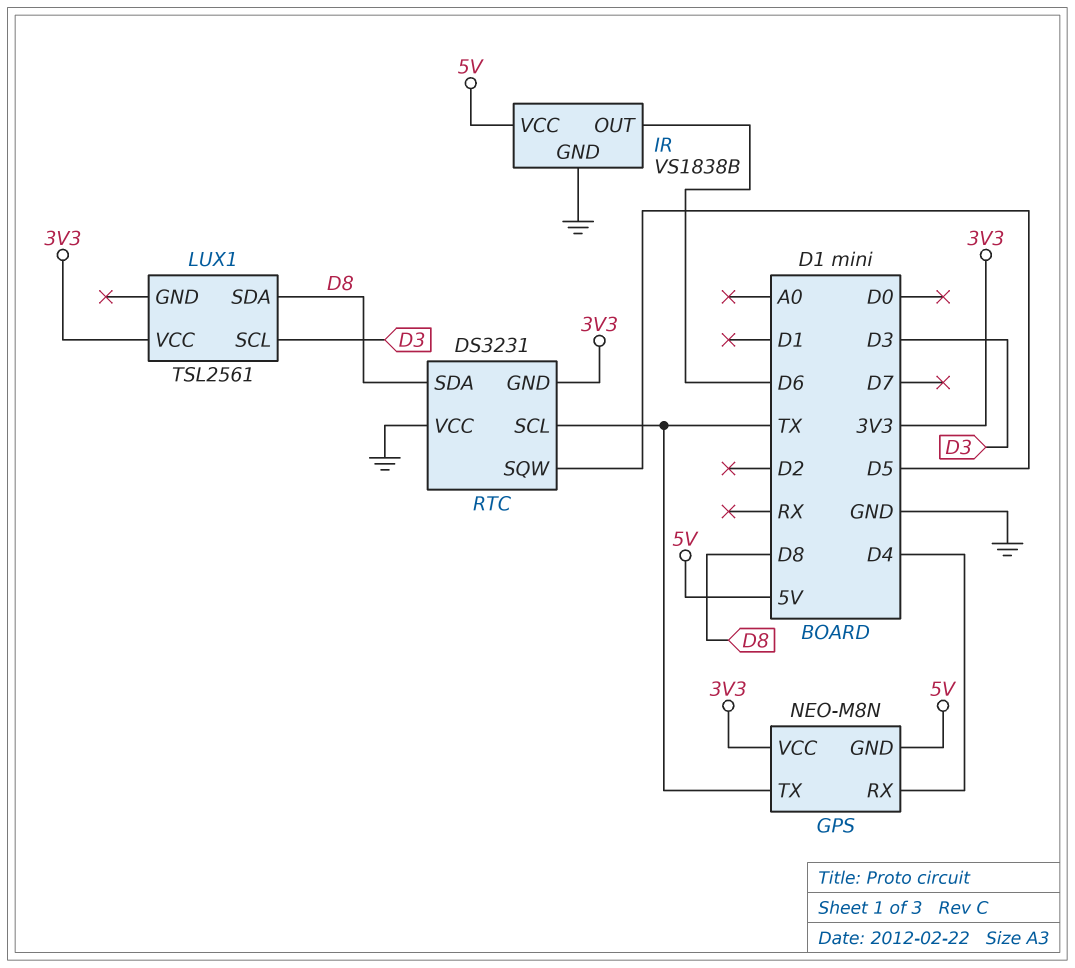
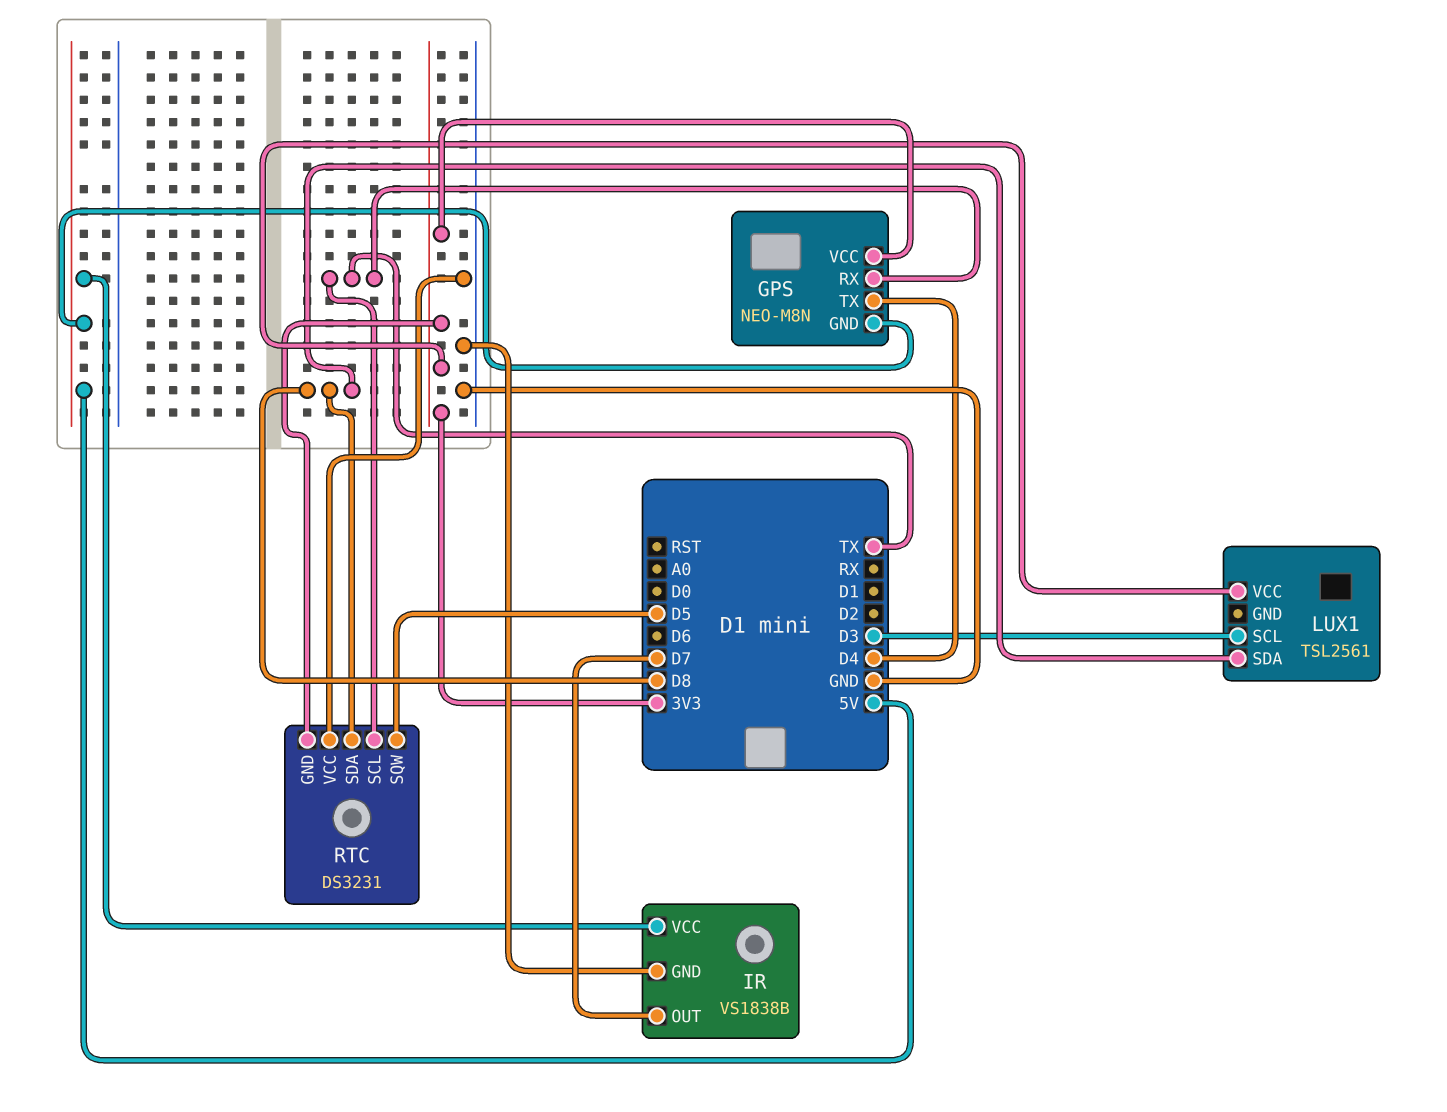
GPS pin RX: D4 -> TX
GPS pin TX: TX -> D4
IR pin OUT: D6 -> D7

